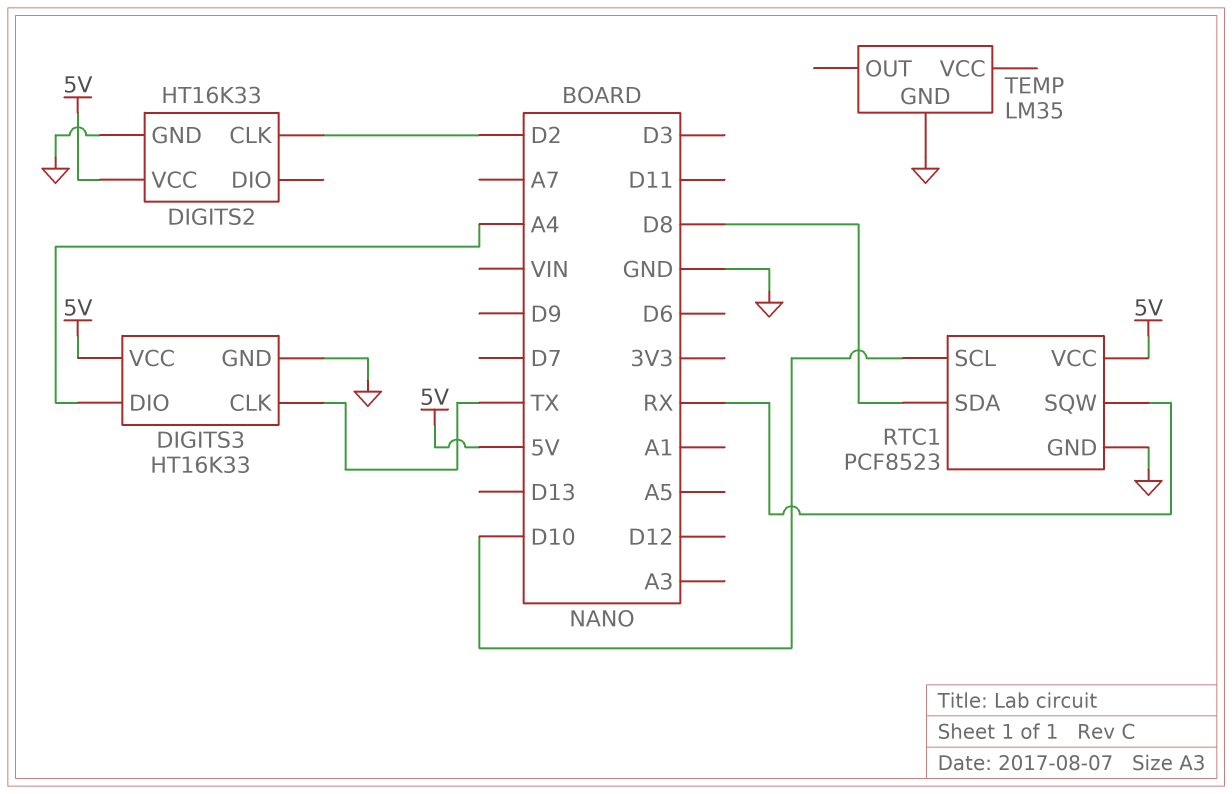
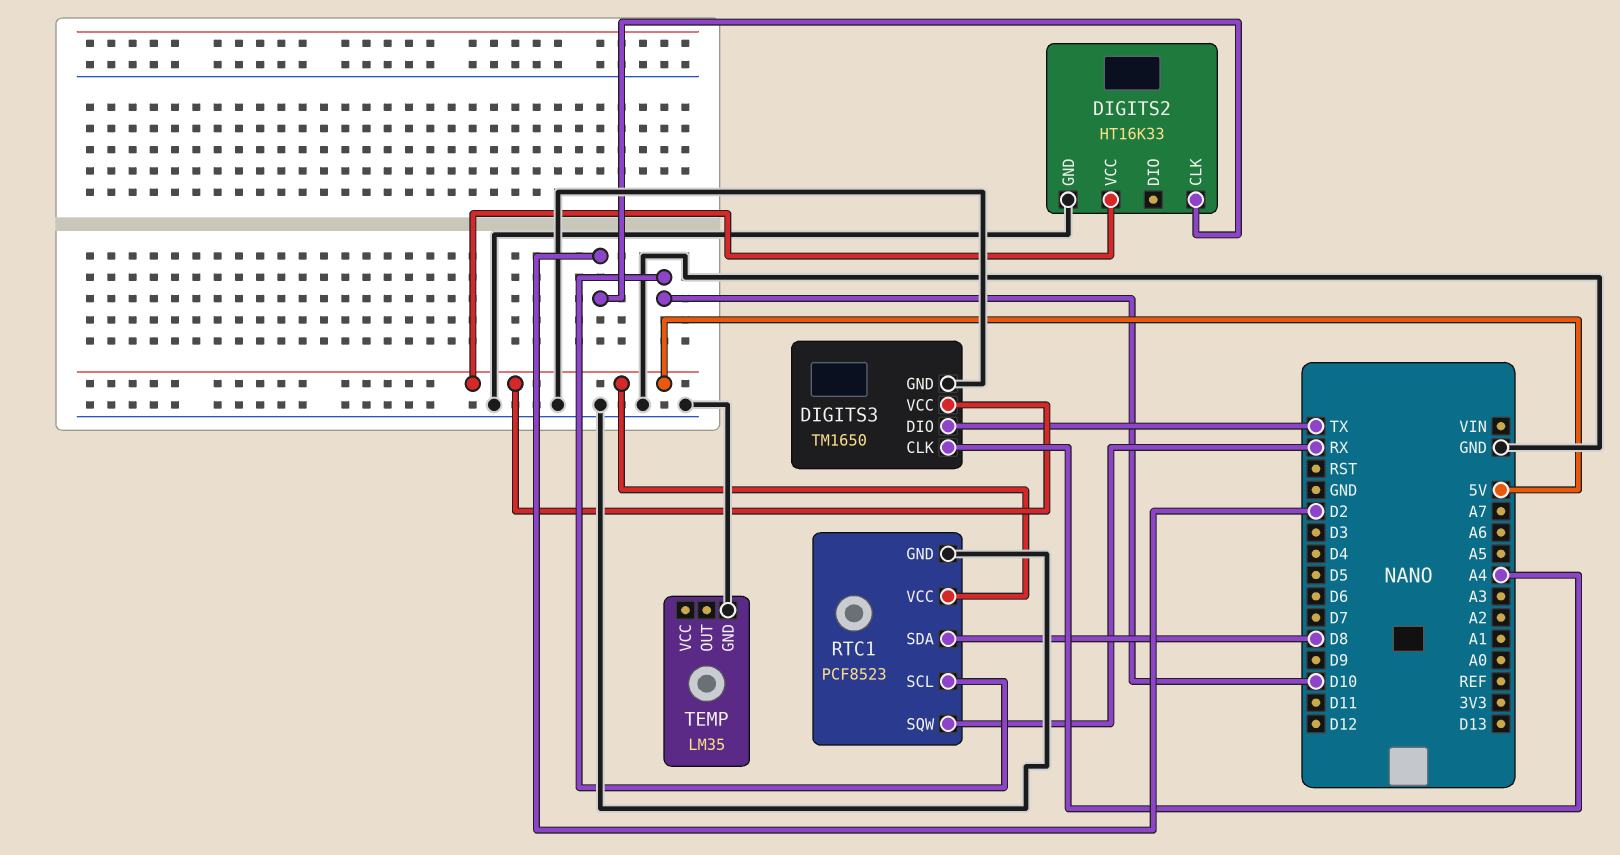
DIGITS3: HT16K33 -> TM1650
DIGITS3 pin CLK: TX -> A4
DIGITS3 pin DIO: A4 -> TX

